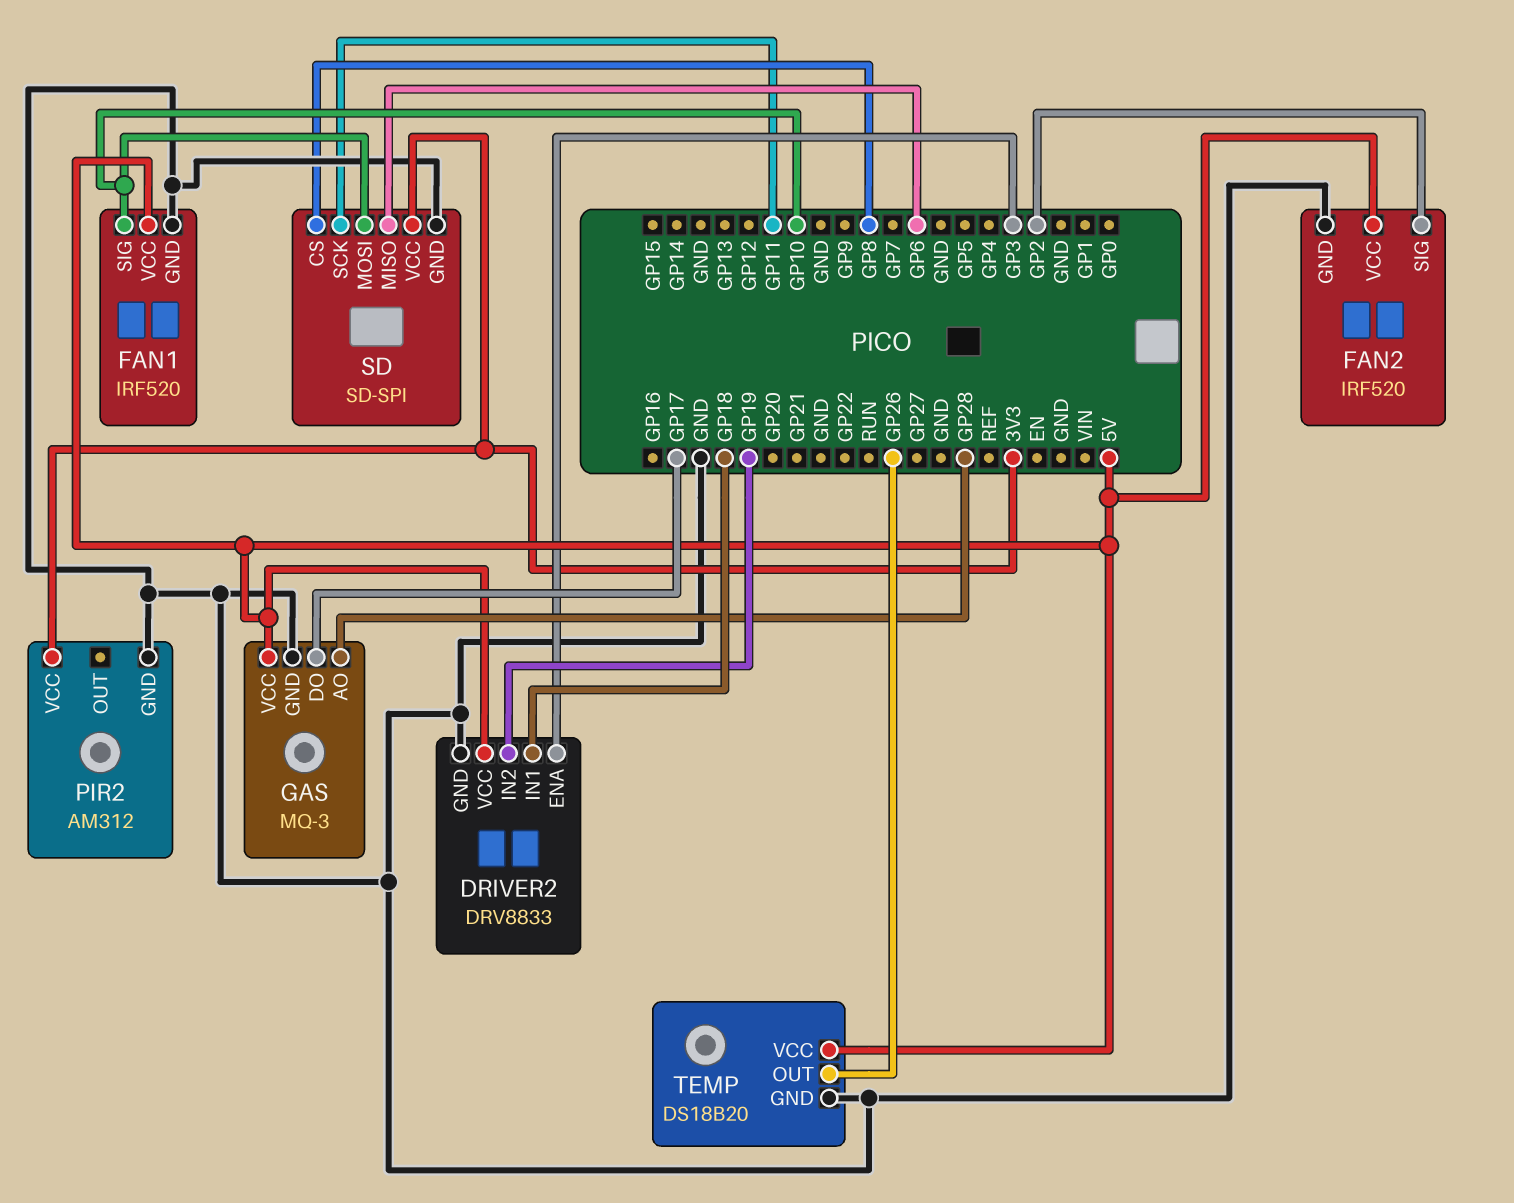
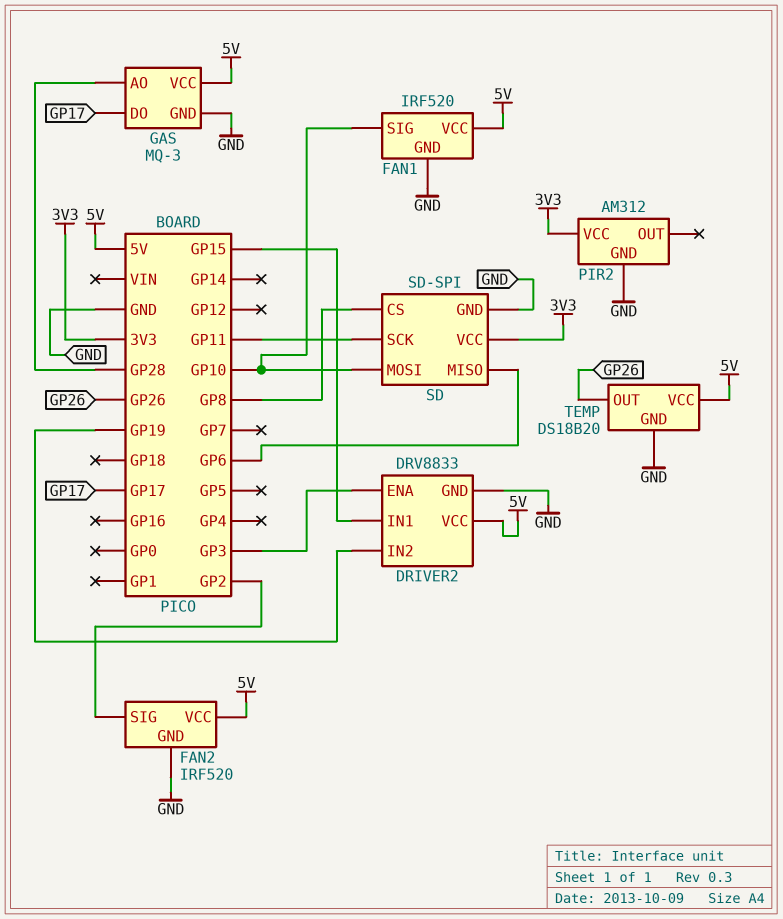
DRIVER2 pin IN1: GP18 -> GP15

